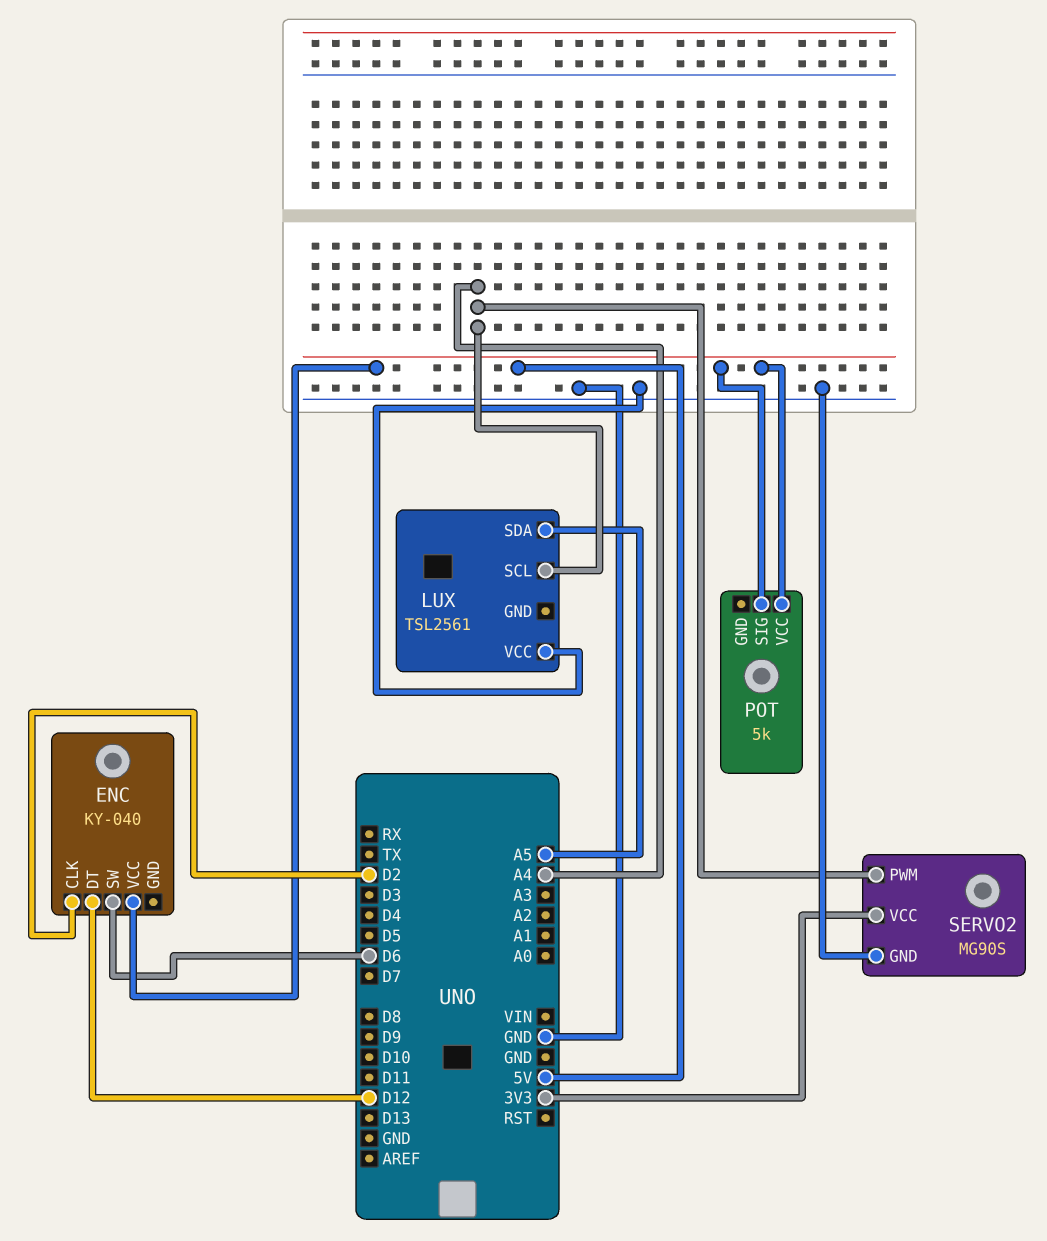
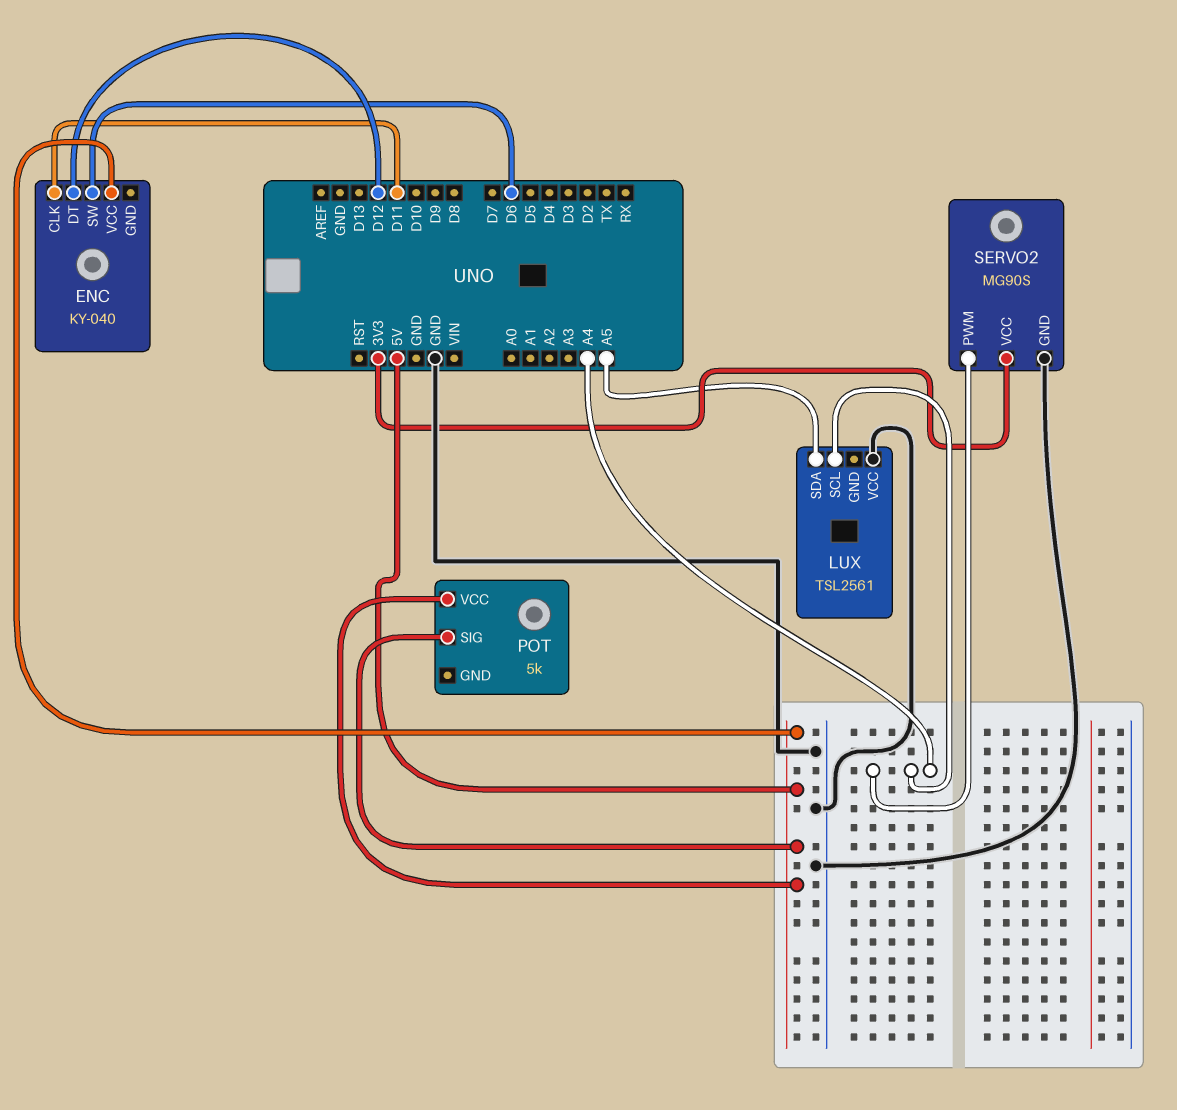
ENC pin CLK: D2 -> D11

